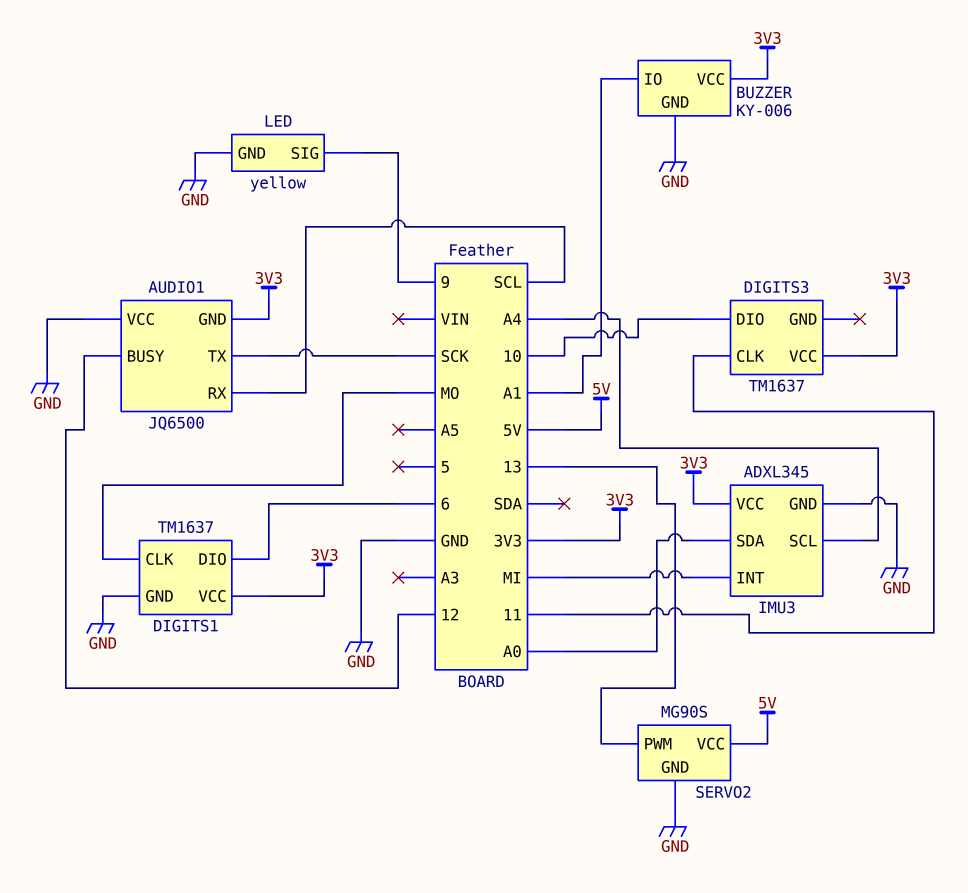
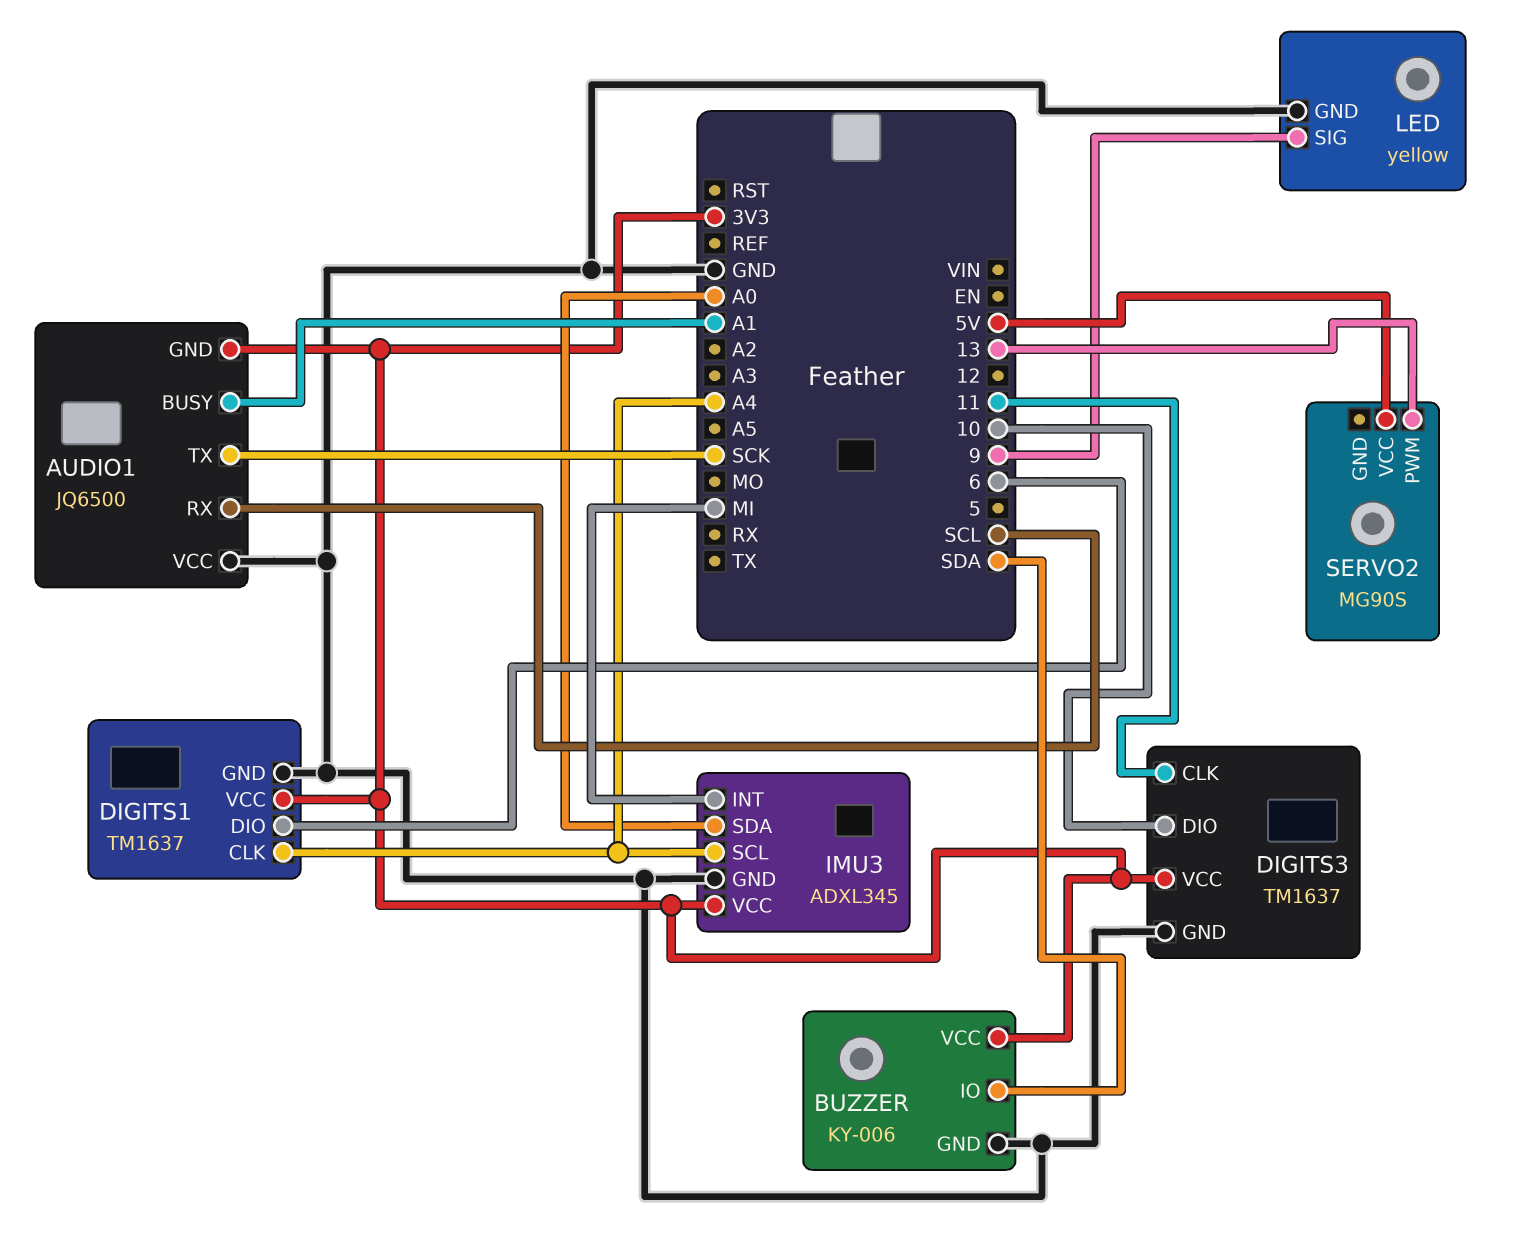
AUDIO1 pin BUSY: 12 -> A1
BUZZER pin IO: A1 -> SDA
DIGITS1 pin CLK: MO -> A4
DIGITS3 pin GND: none -> GND
SERVO2 pin GND: GND -> none

